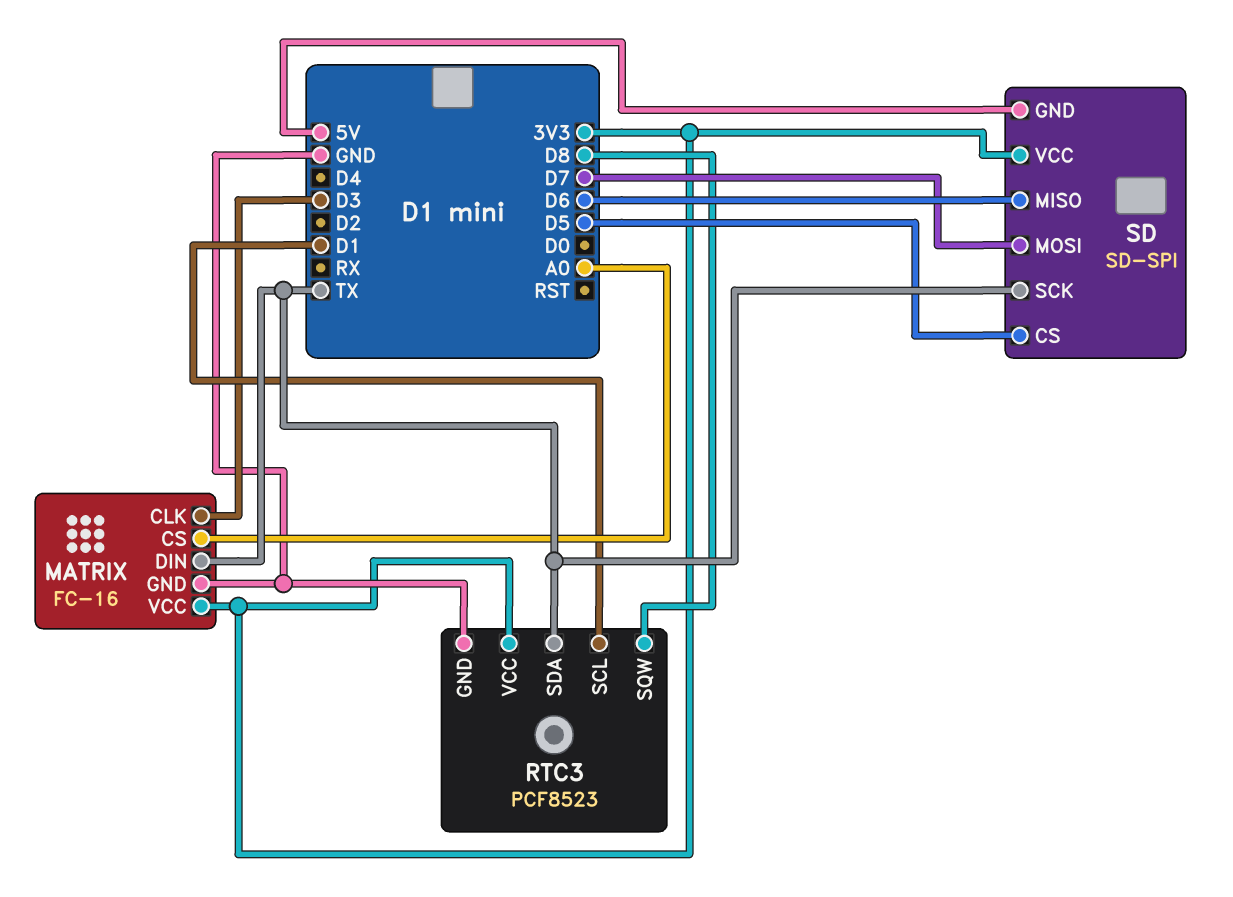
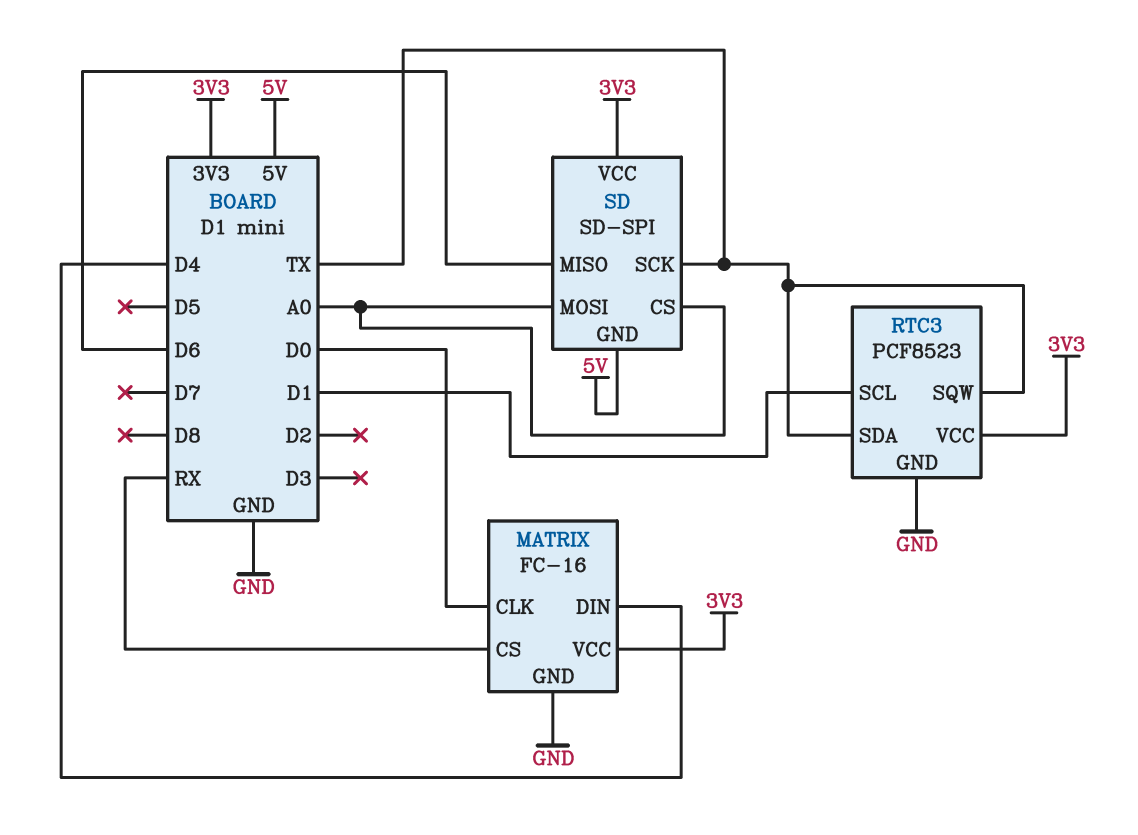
MATRIX pin CLK: D3 -> D0
MATRIX pin CS: A0 -> RX
MATRIX pin DIN: TX -> D4
RTC3 pin SQW: D8 -> TX
SD pin CS: D5 -> A0
SD pin MOSI: D7 -> A0

